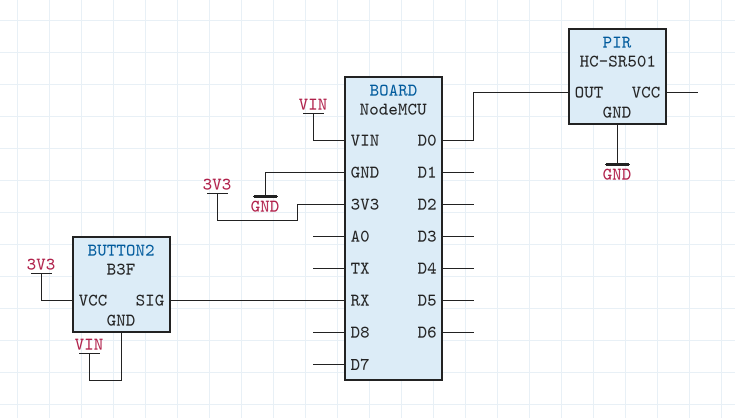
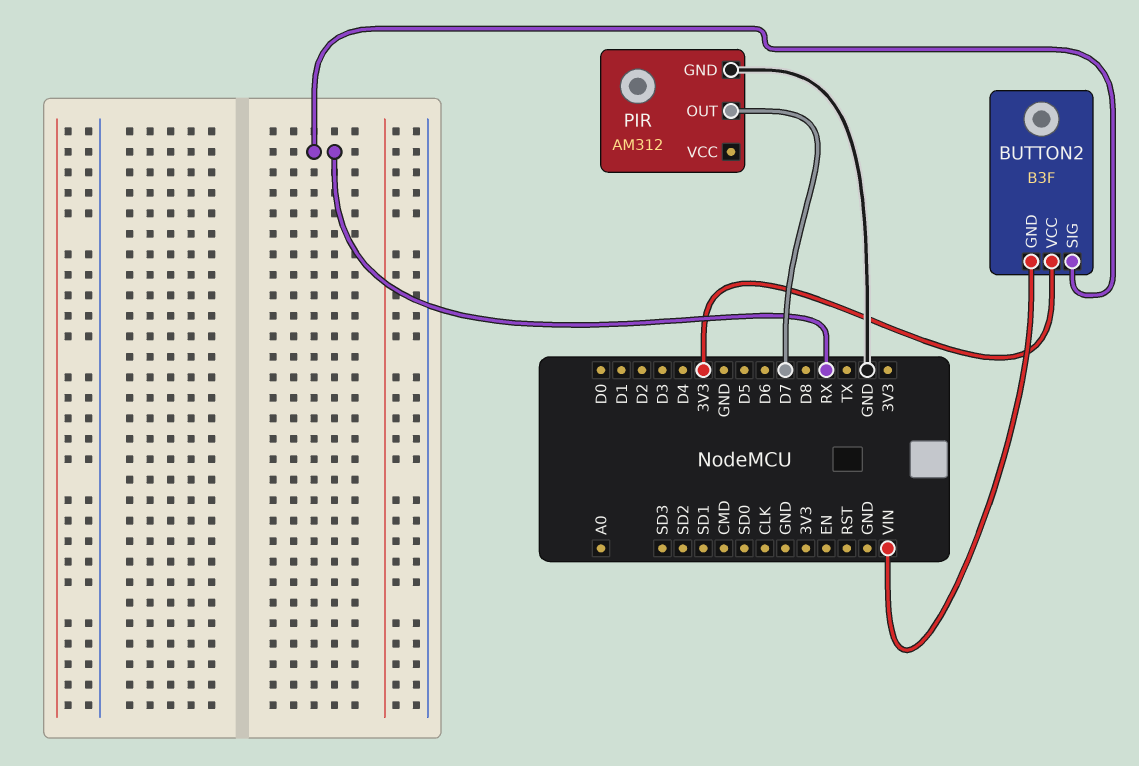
PIR: HC-SR501 -> AM312
PIR pin OUT: D0 -> D7

